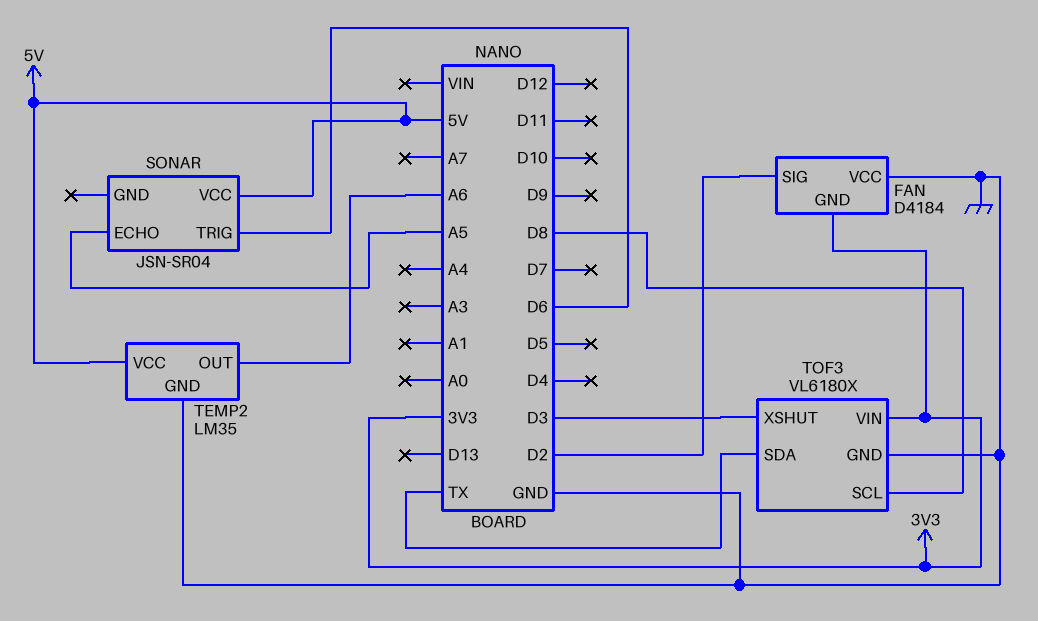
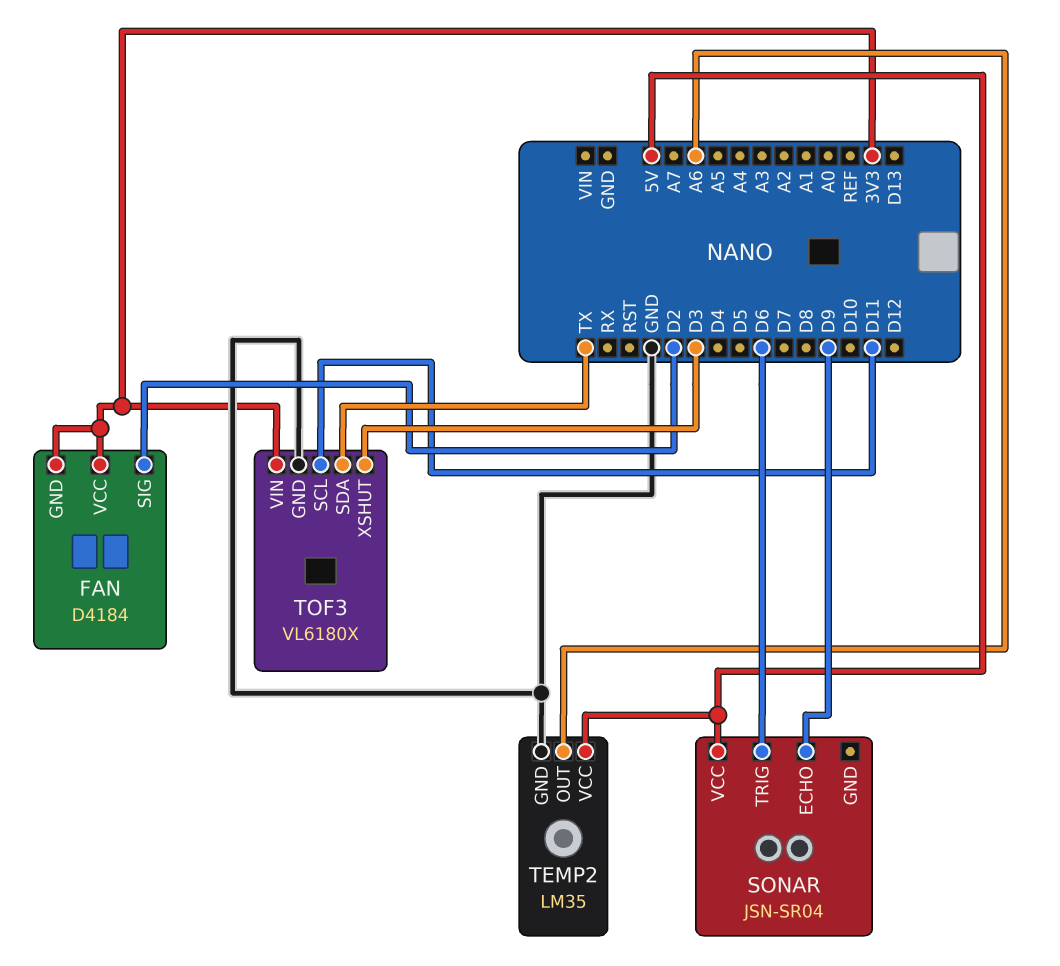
FAN pin VCC: GND -> 3V3
SONAR pin ECHO: A5 -> D9
TOF3 pin SCL: D8 -> D11

